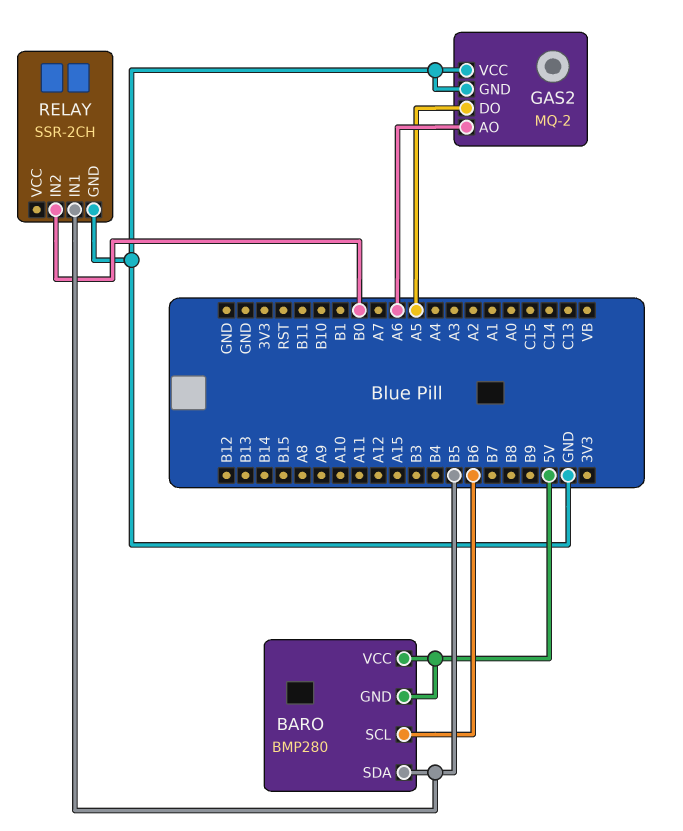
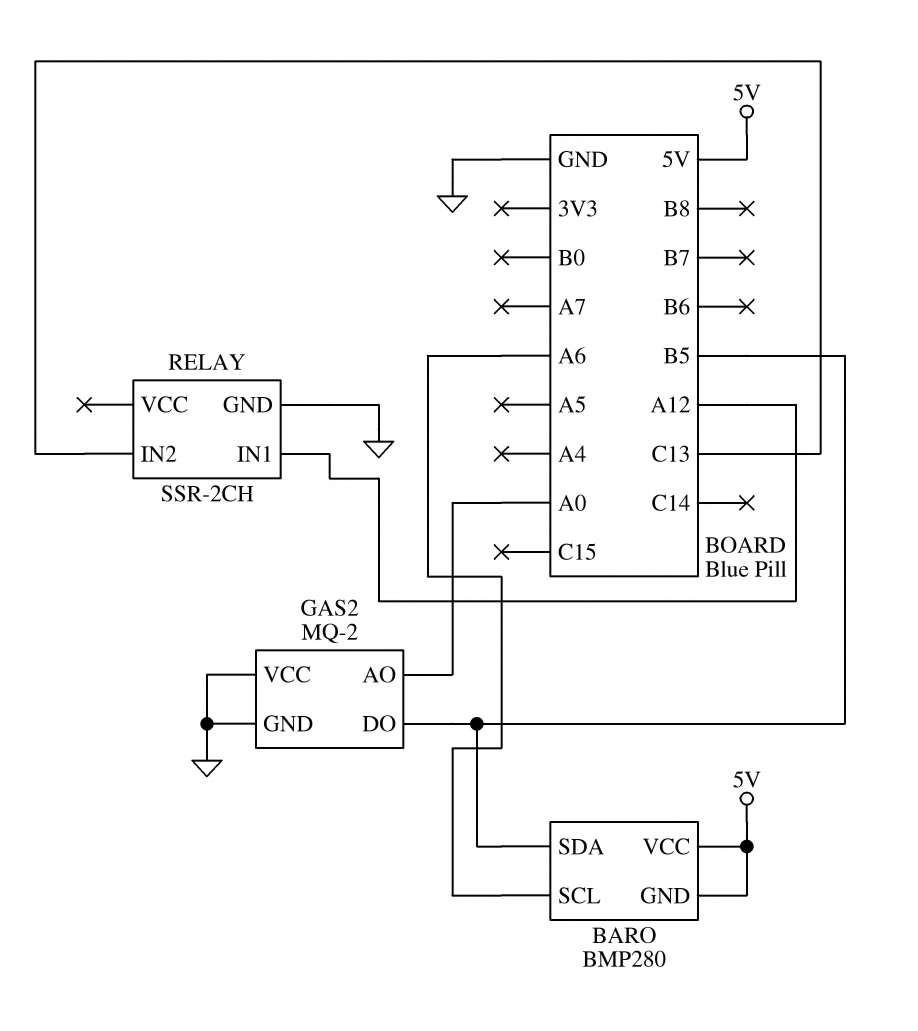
BARO pin SCL: B6 -> A6
GAS2 pin AO: A6 -> A0
GAS2 pin DO: A5 -> B5
RELAY pin IN1: B5 -> A12
RELAY pin IN2: B0 -> C13

